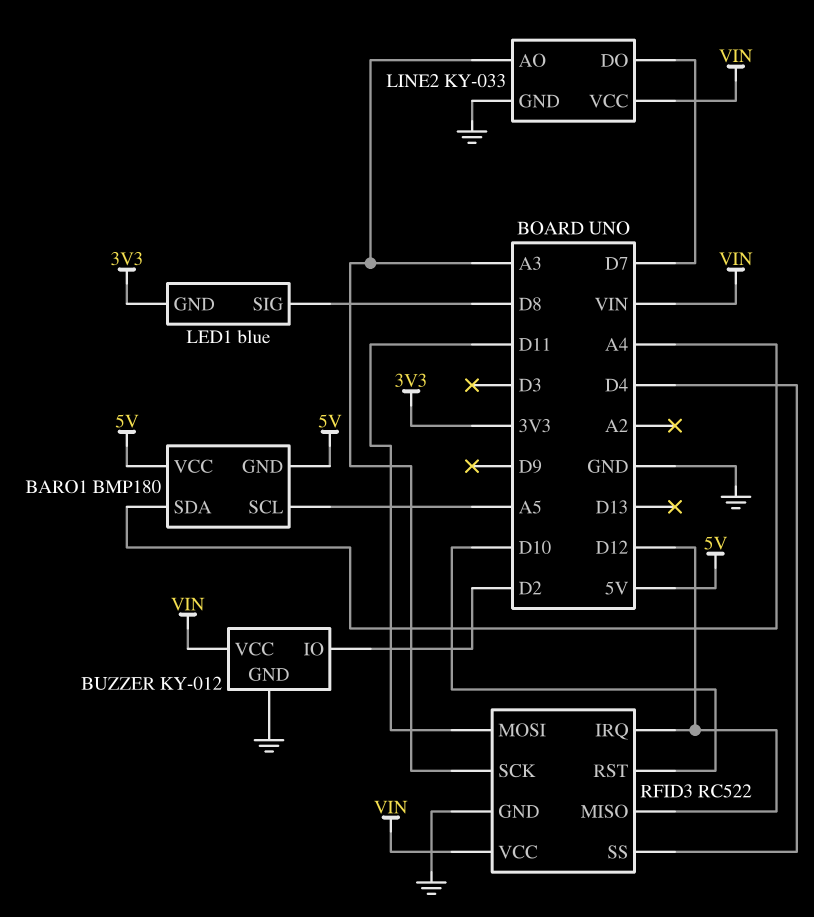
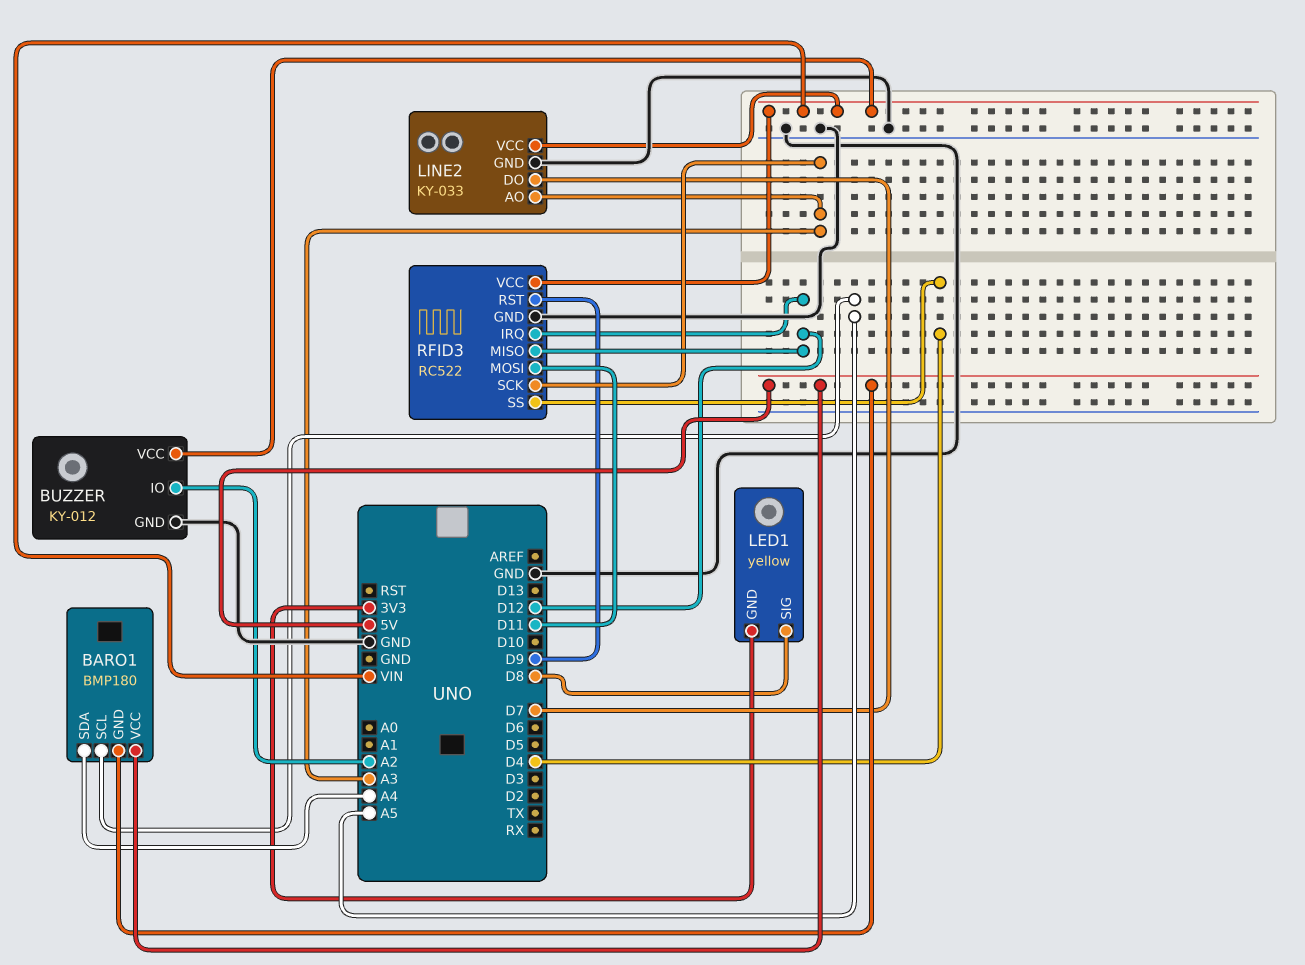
BUZZER pin IO: D2 -> A2
LED1: blue -> yellow
RFID3 pin RST: D10 -> D9

